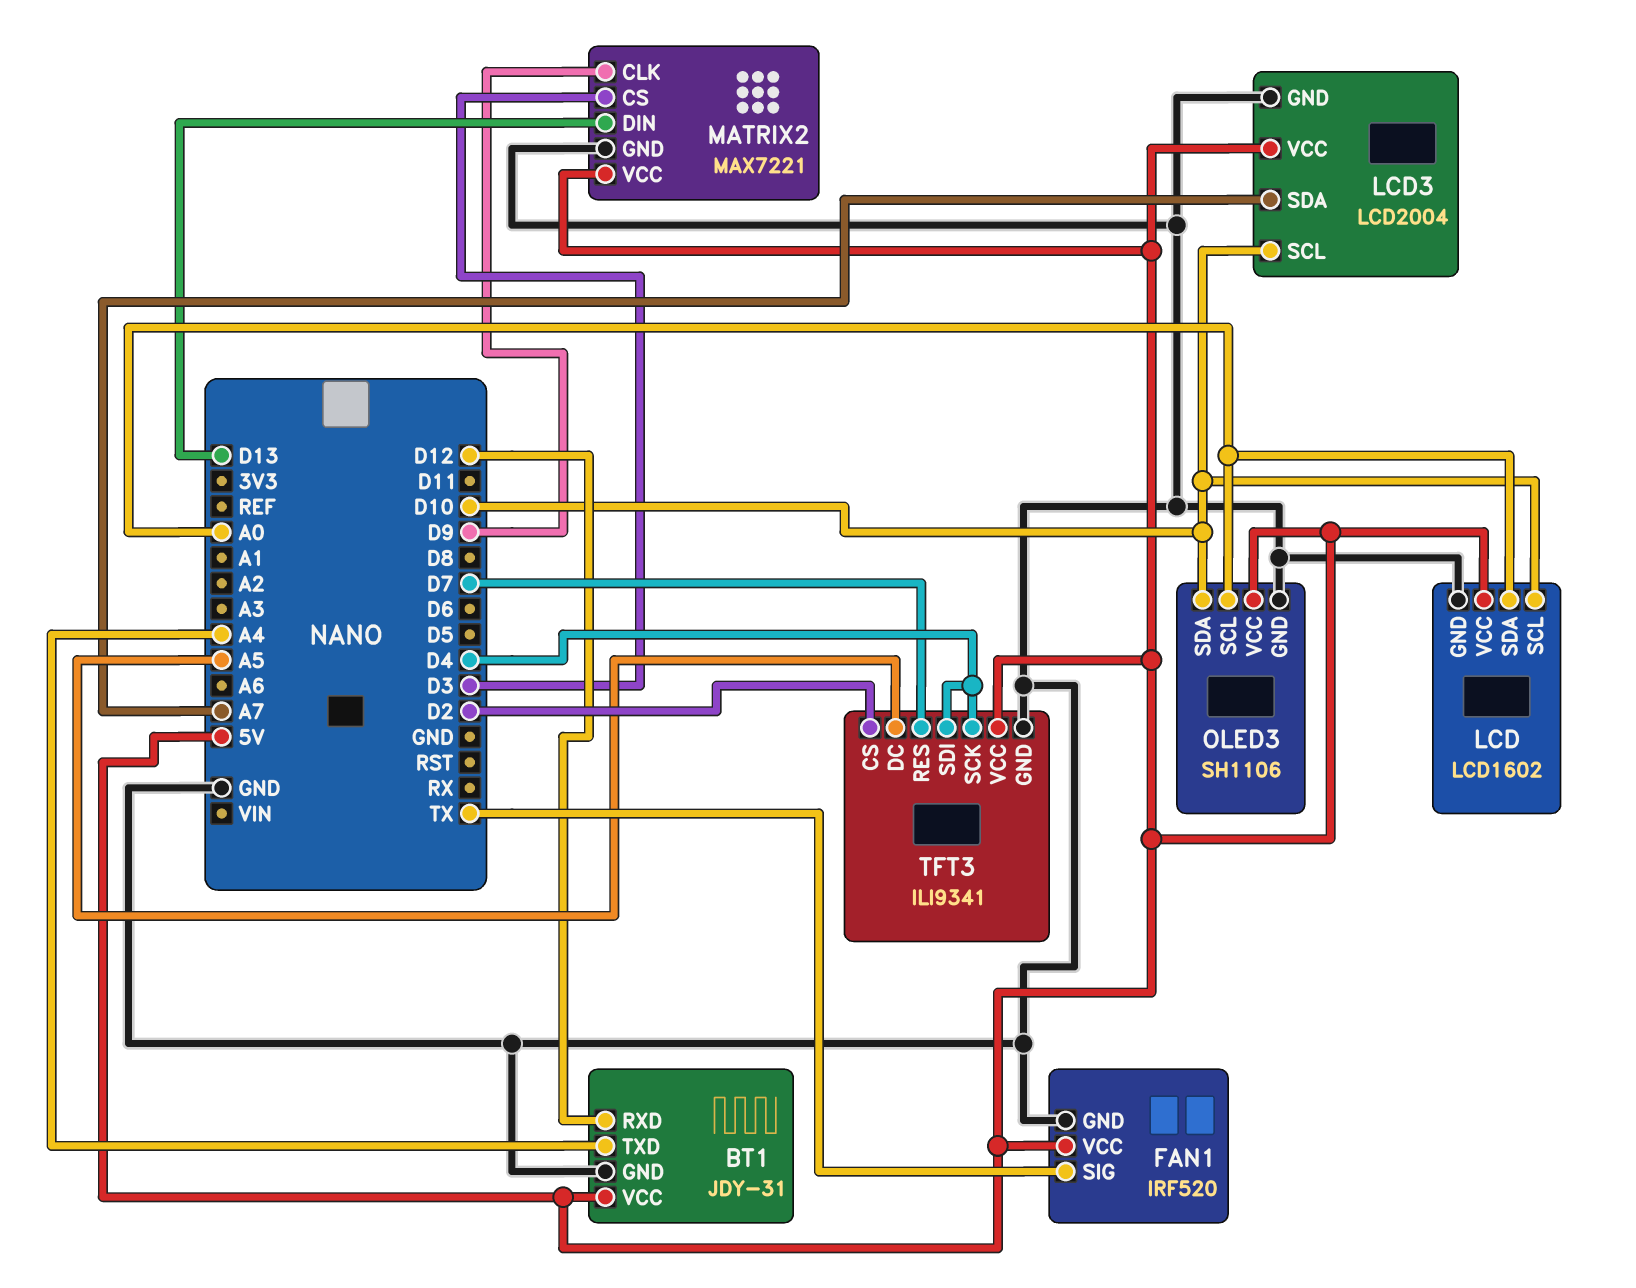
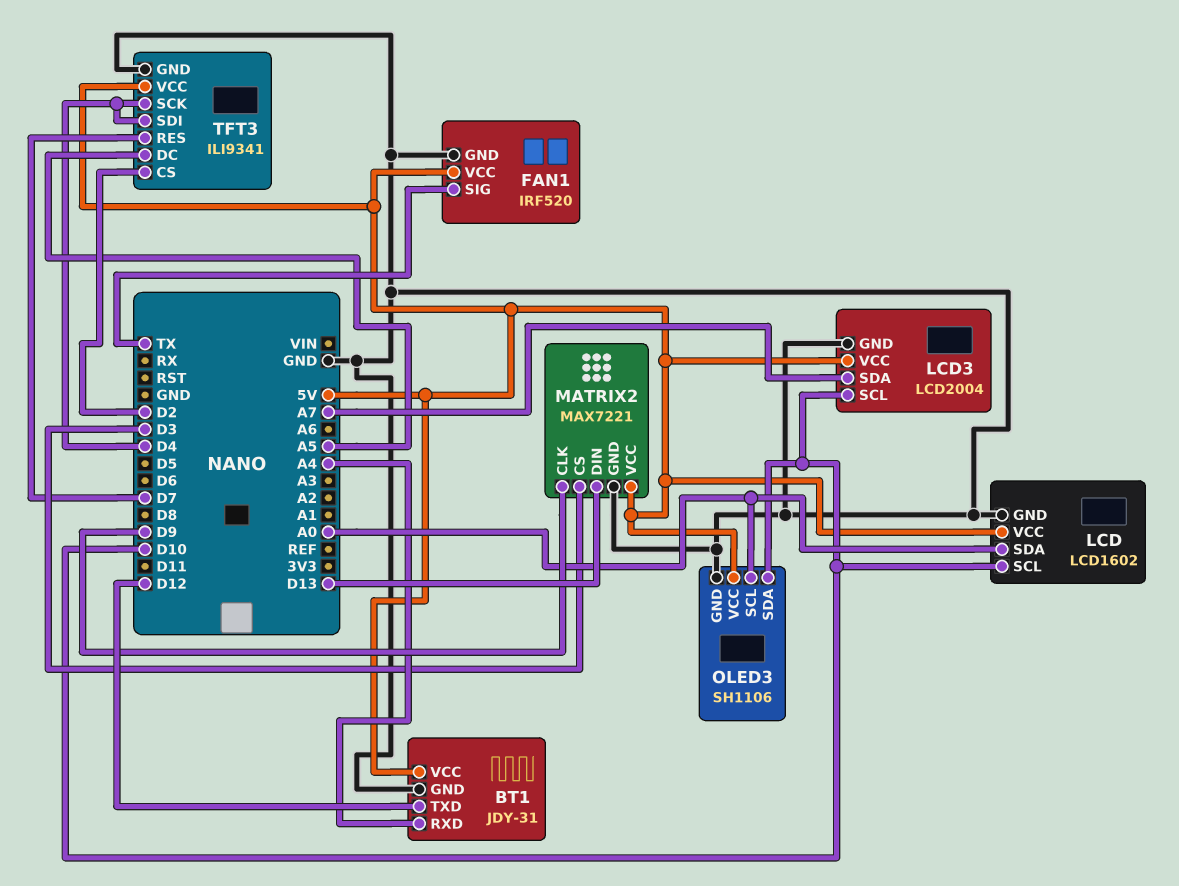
BT1 pin RXD: D12 -> A4
BT1 pin TXD: A4 -> D12

